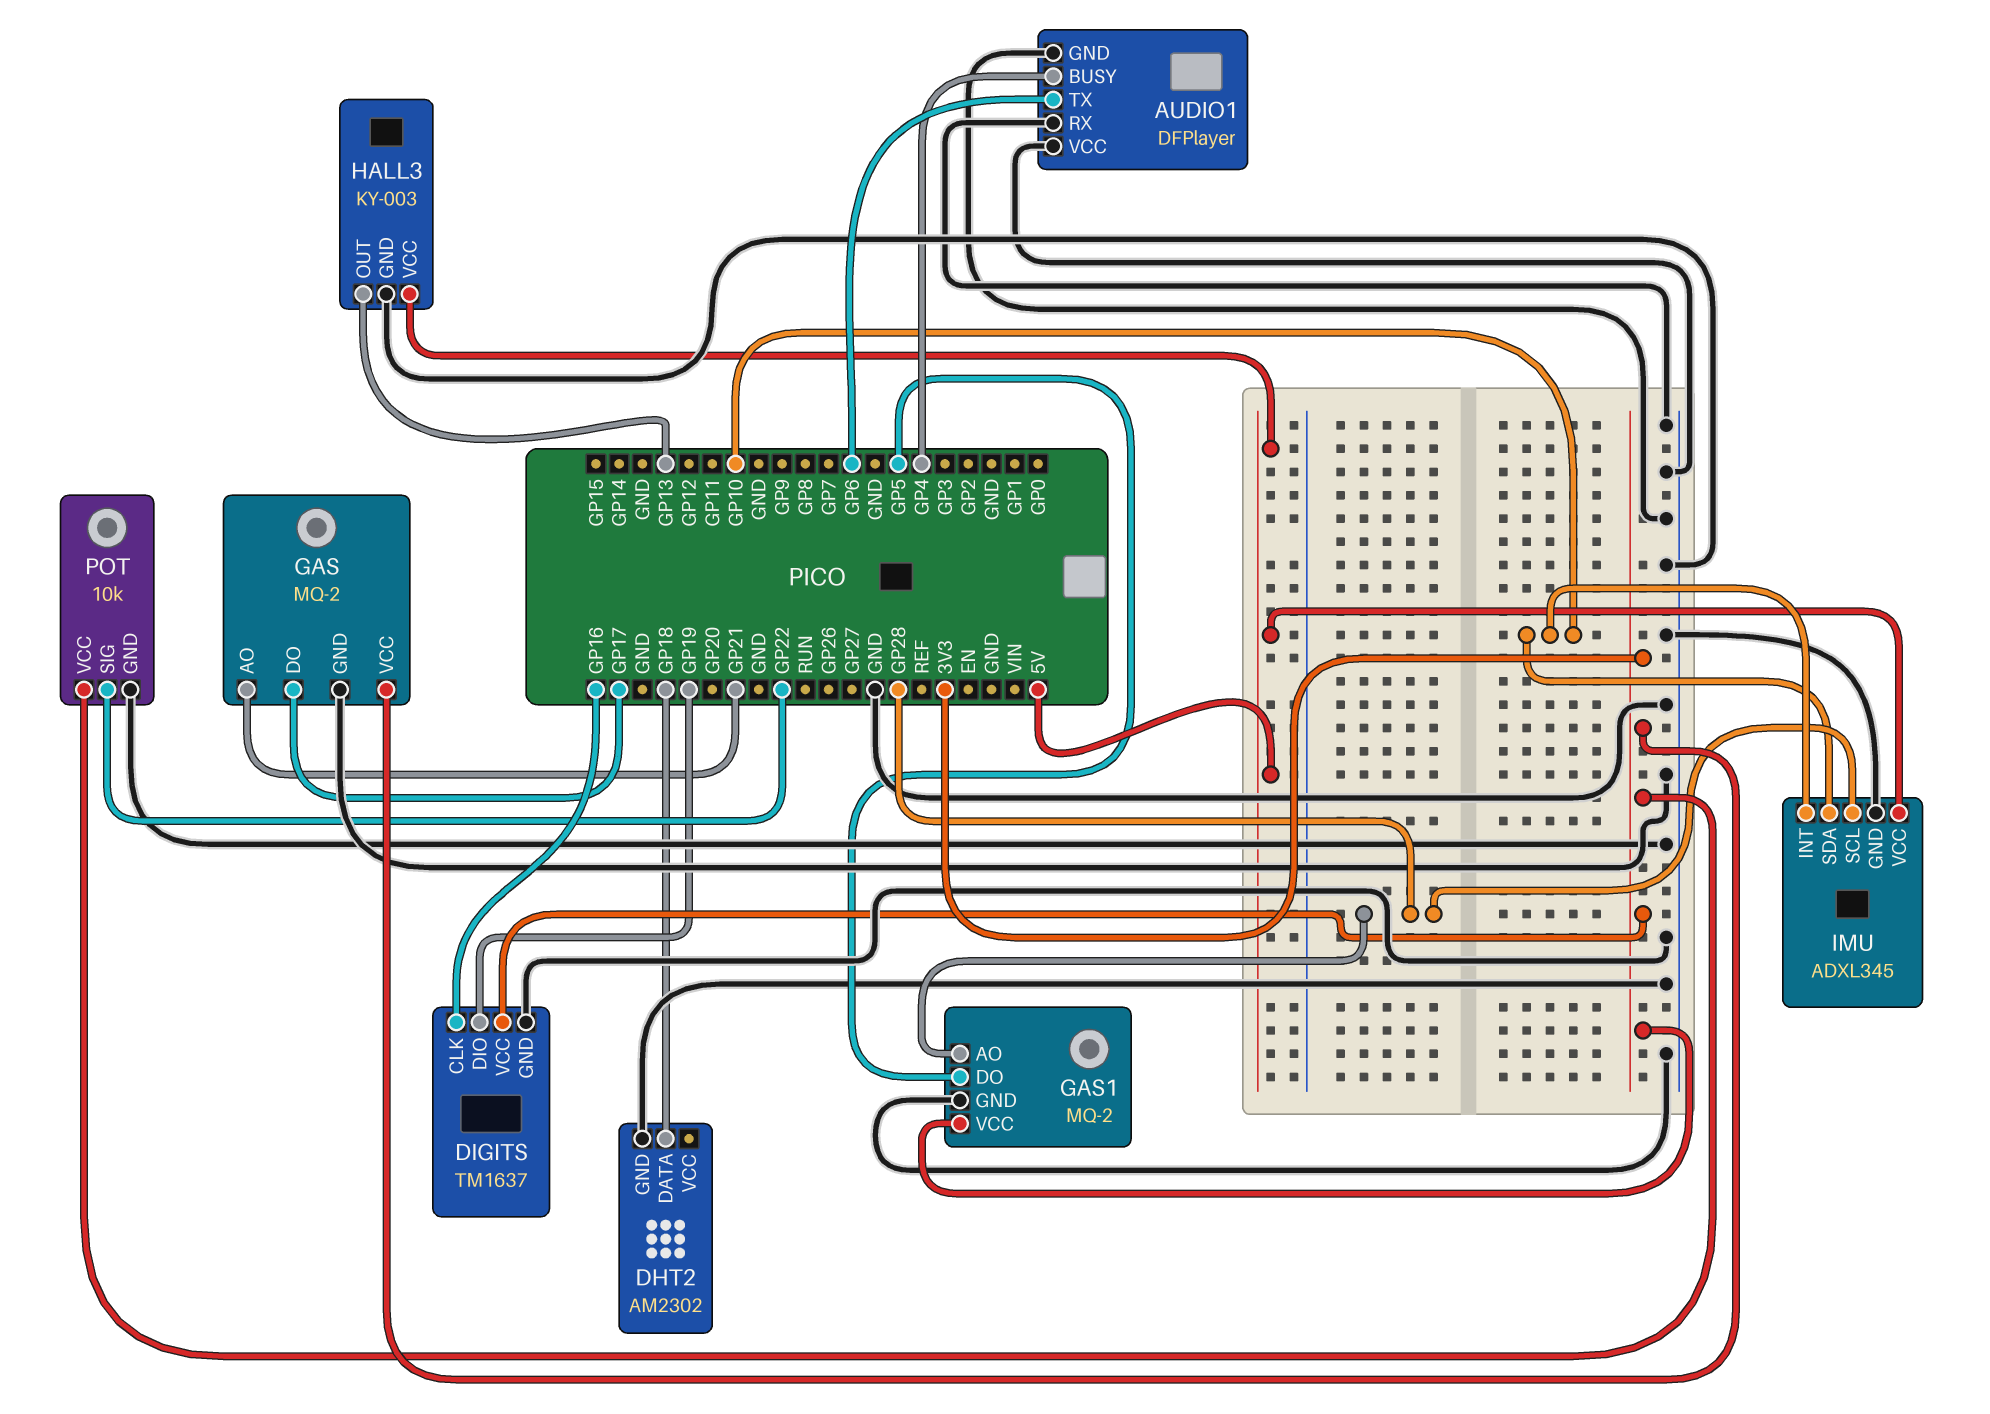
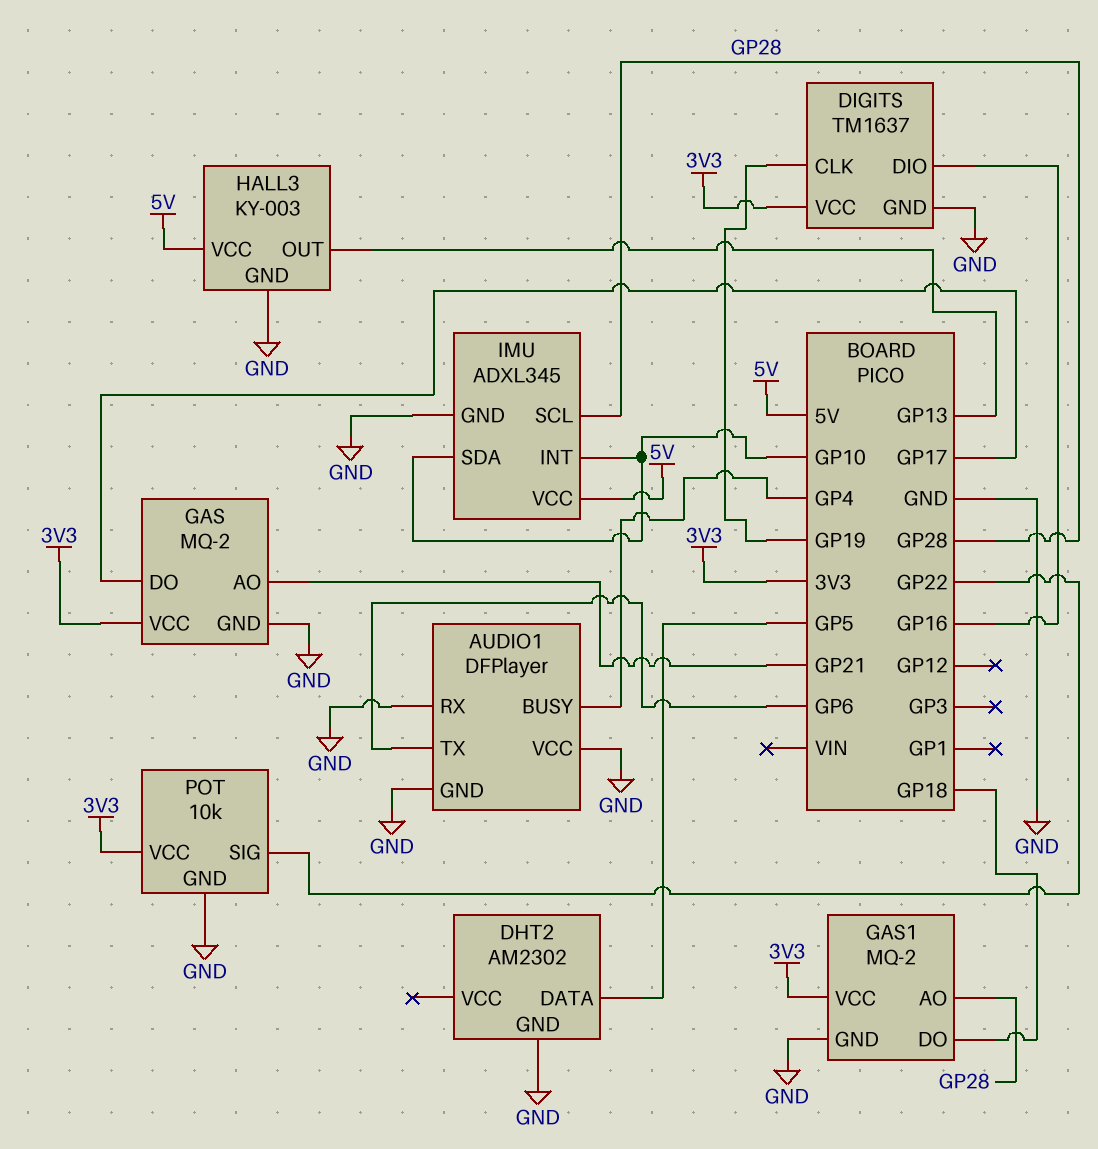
DHT2 pin DATA: GP18 -> GP5
DIGITS pin CLK: GP16 -> GP19
DIGITS pin DIO: GP19 -> GP16
GAS1 pin DO: GP5 -> GP18

